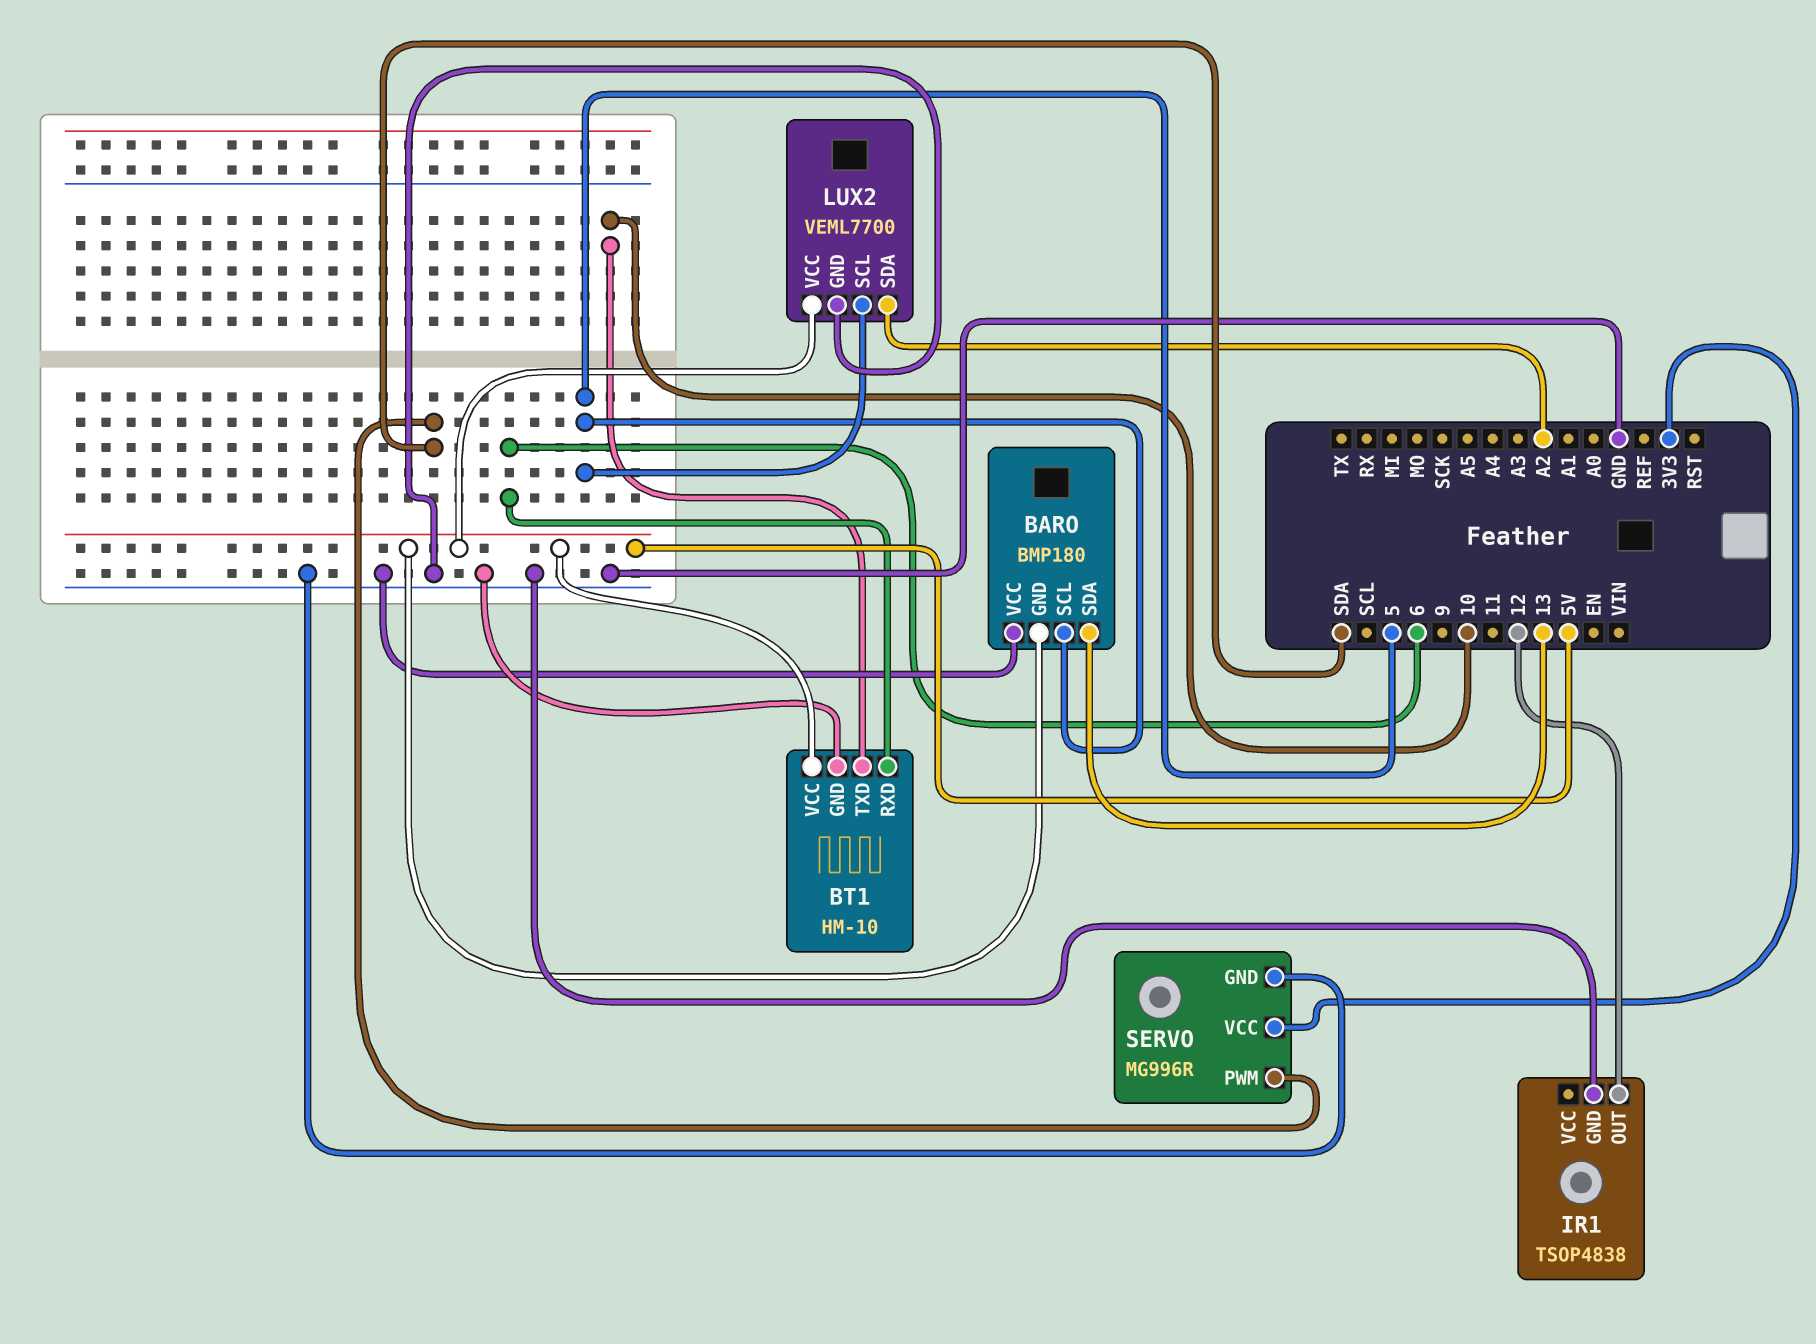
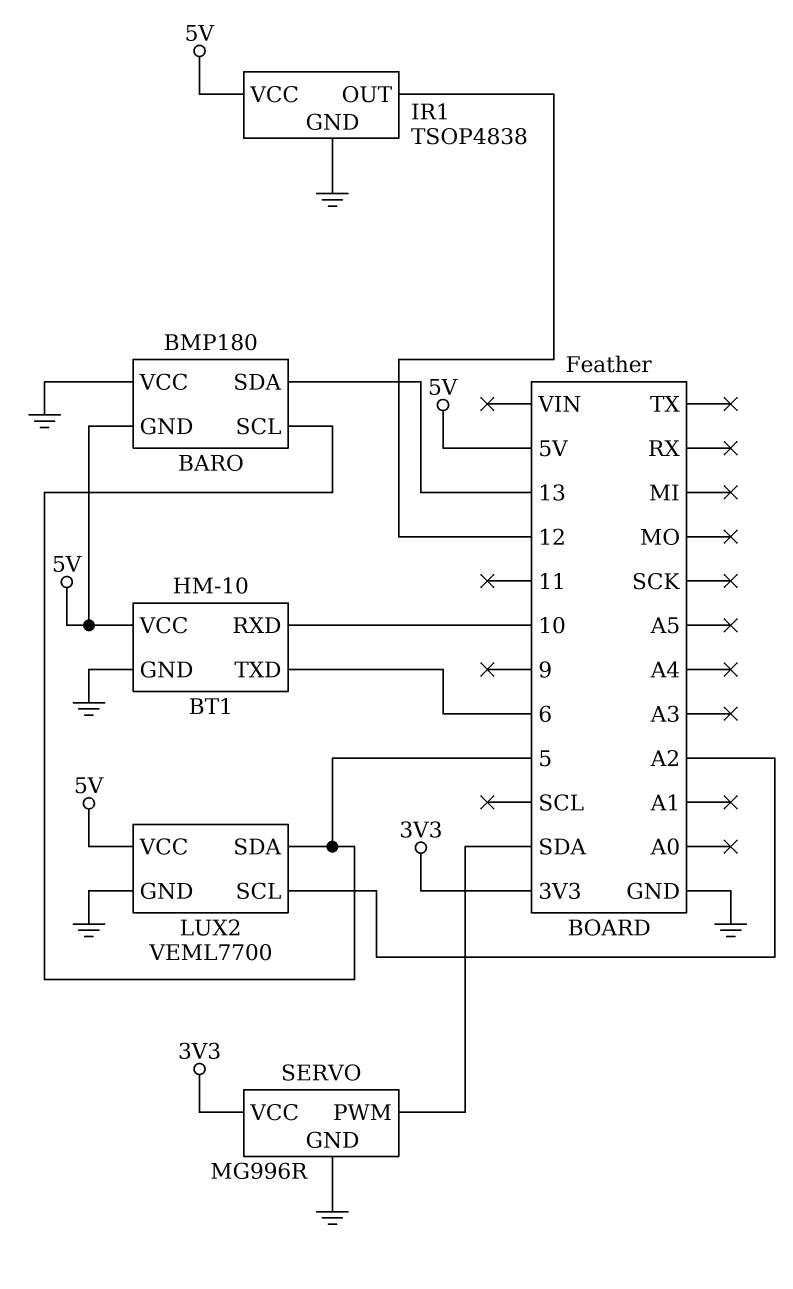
BT1 pin RXD: 6 -> 10
BT1 pin TXD: 10 -> 6
IR1 pin VCC: none -> 5V
LUX2 pin SCL: 5 -> A2
LUX2 pin SDA: A2 -> 5

